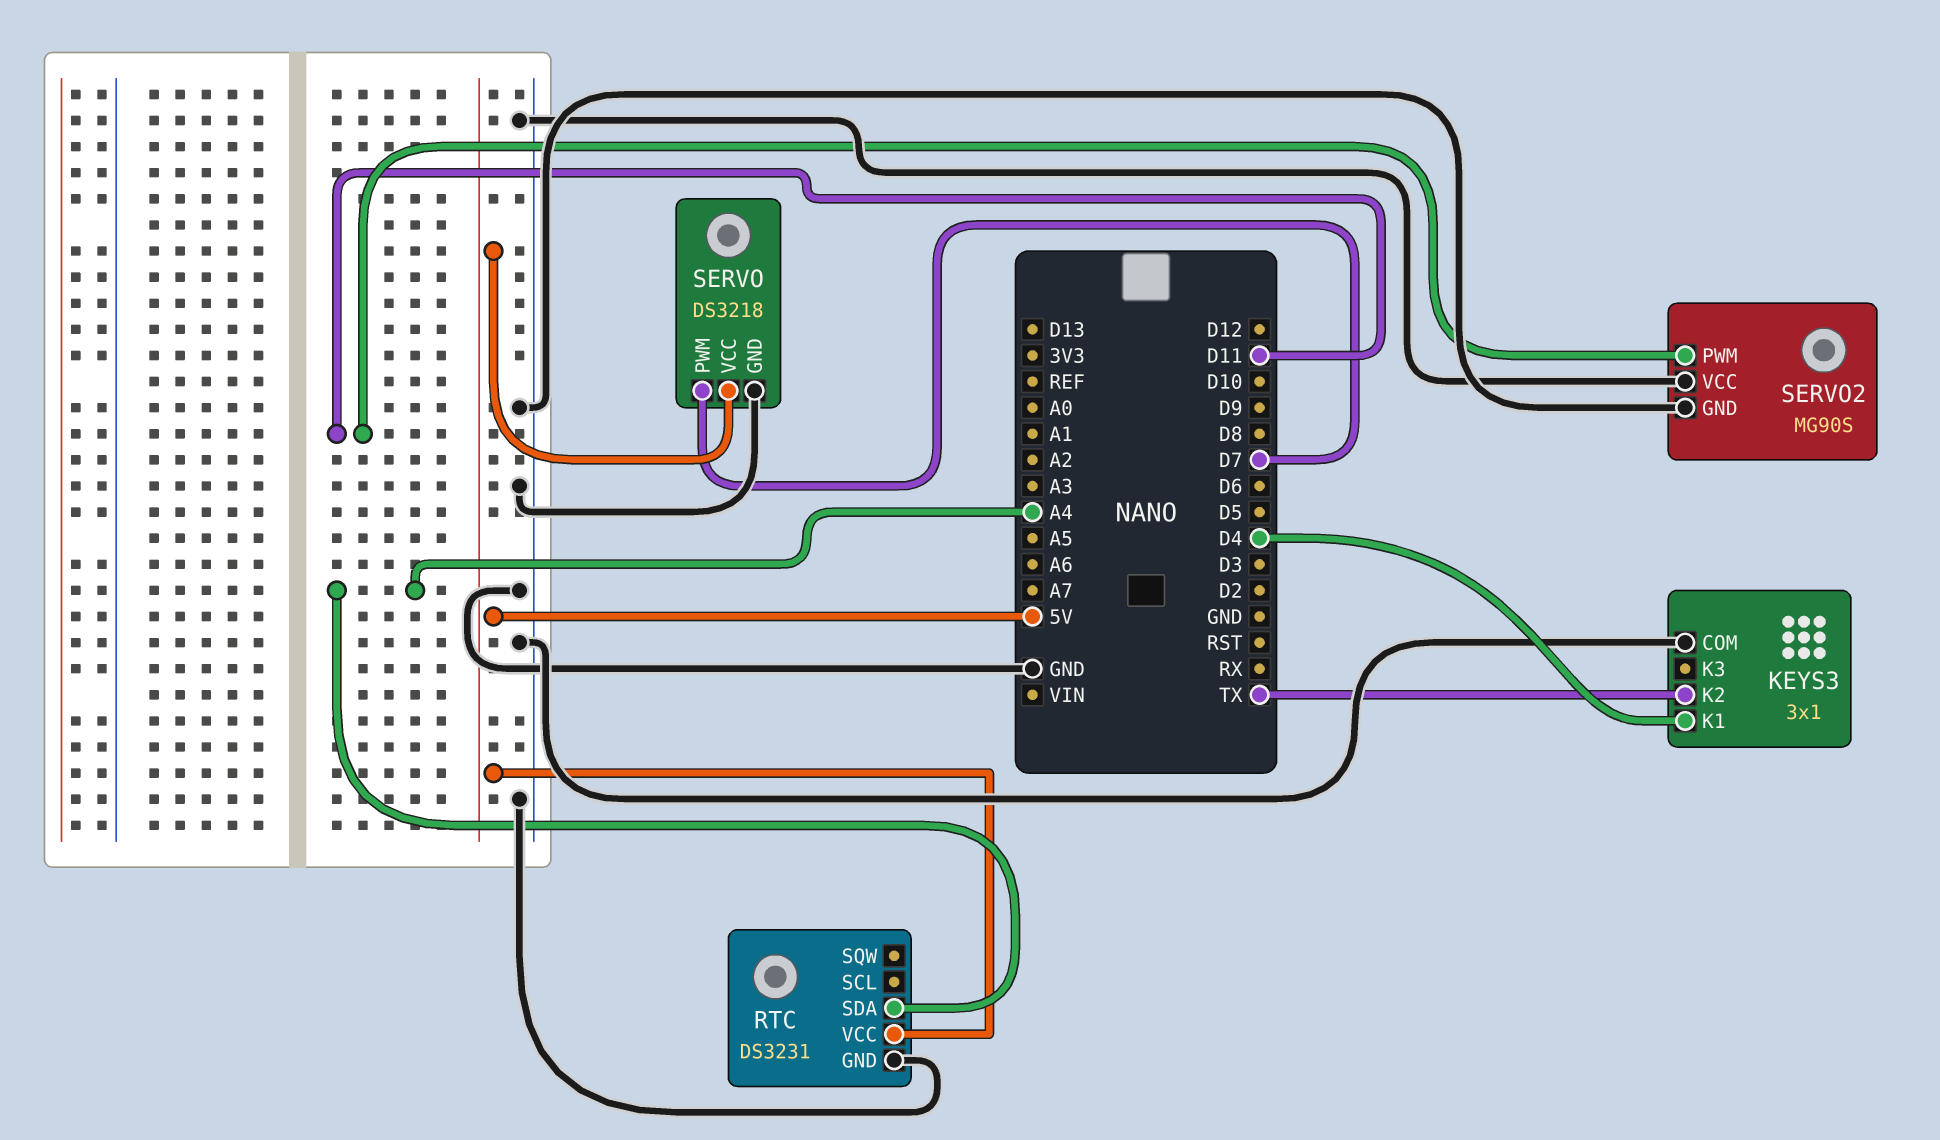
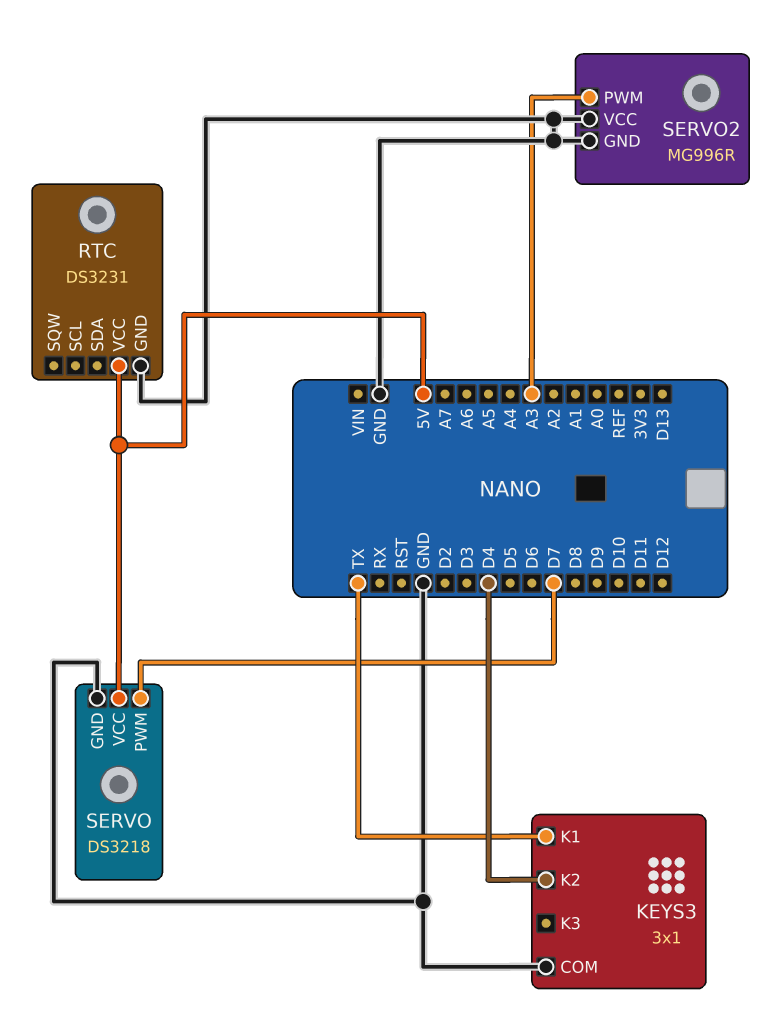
KEYS3 pin K1: D4 -> TX
KEYS3 pin K2: TX -> D4
RTC pin SDA: A4 -> none
SERVO2: MG90S -> MG996R
SERVO2 pin PWM: D11 -> A3

